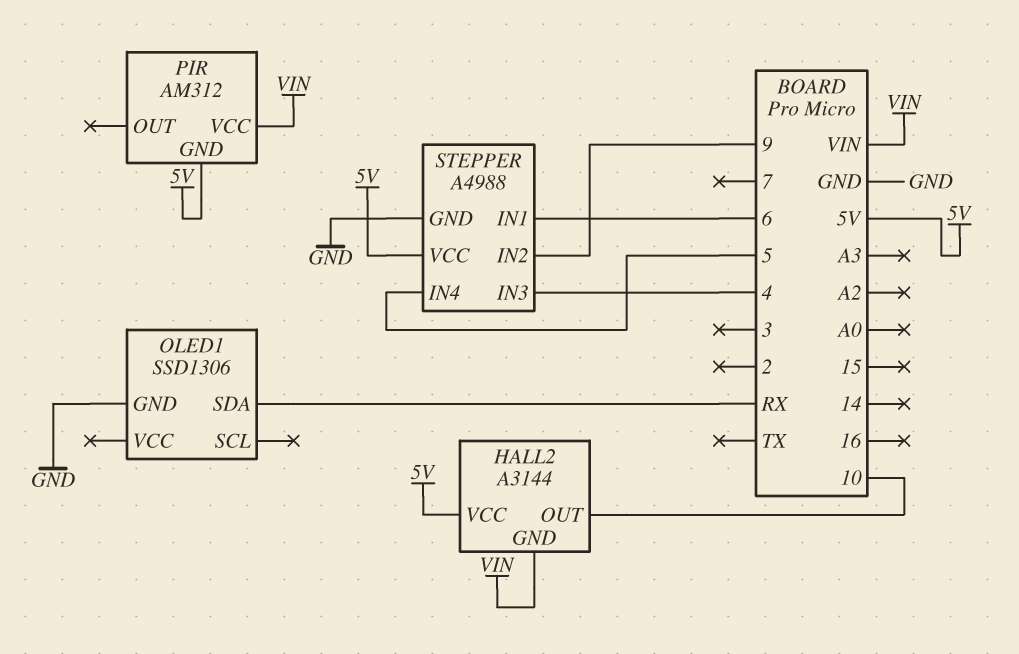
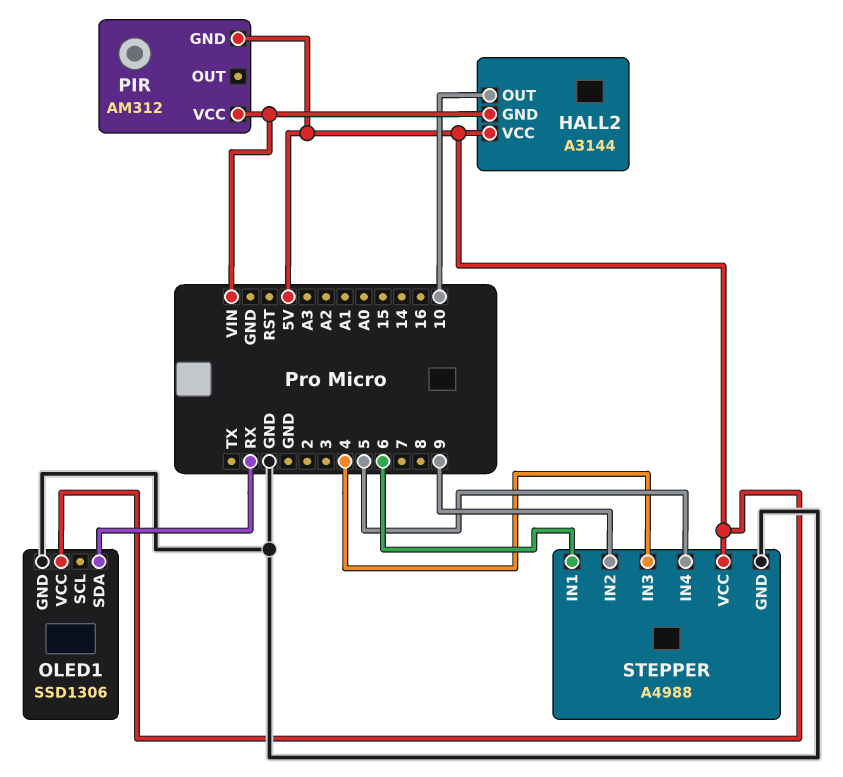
OLED1 pin VCC: none -> 5V

